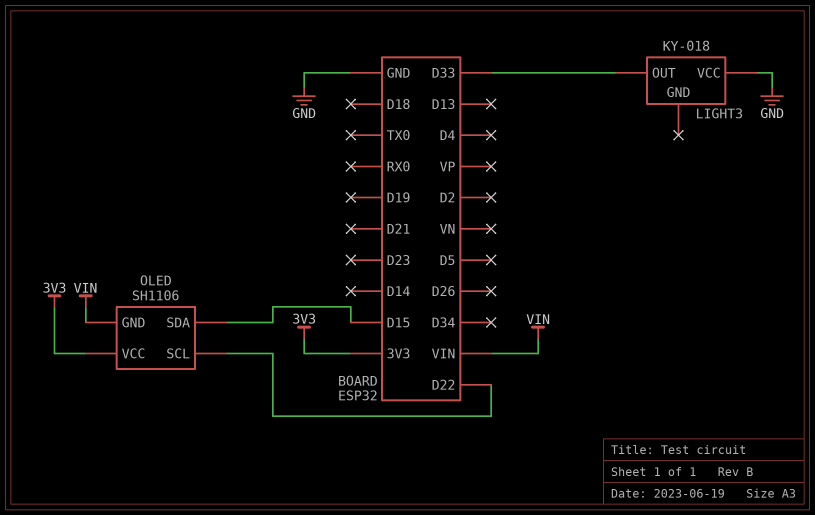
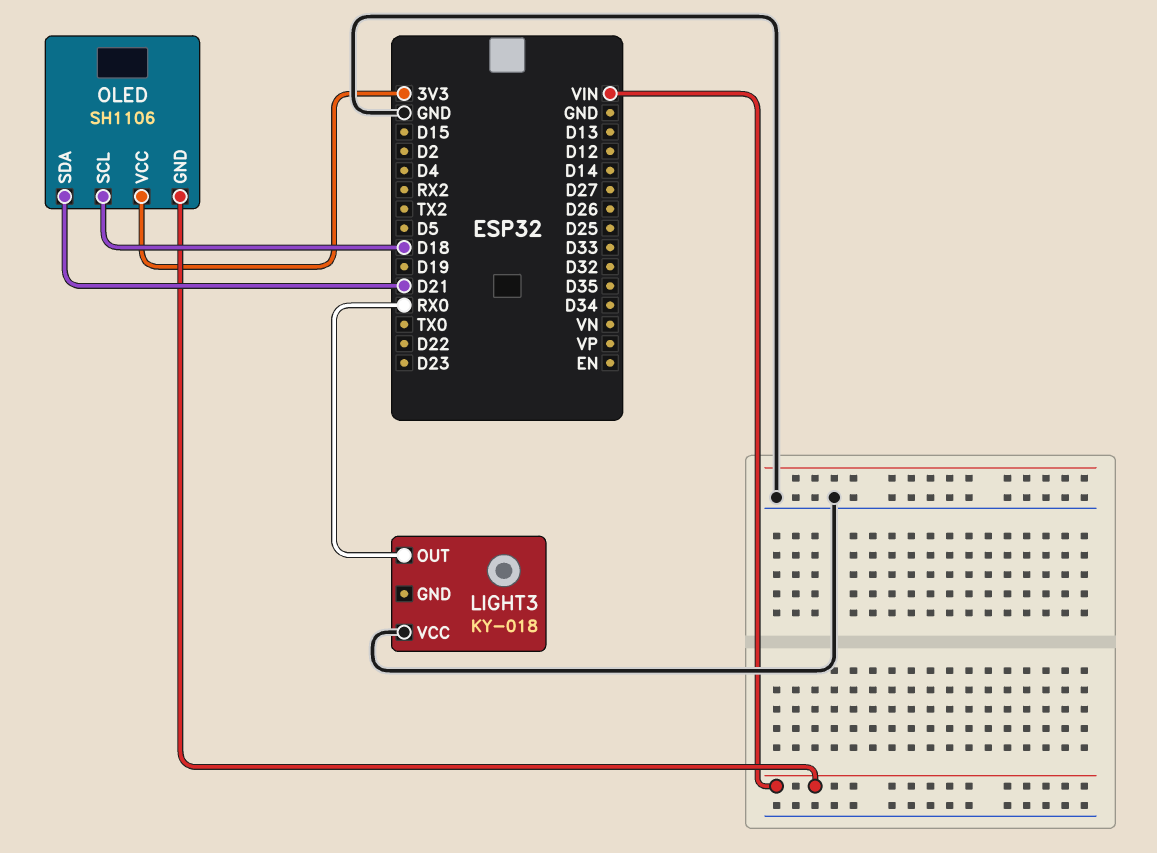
LIGHT3 pin OUT: D33 -> RX0
OLED pin SCL: D22 -> D18
OLED pin SDA: D15 -> D21

